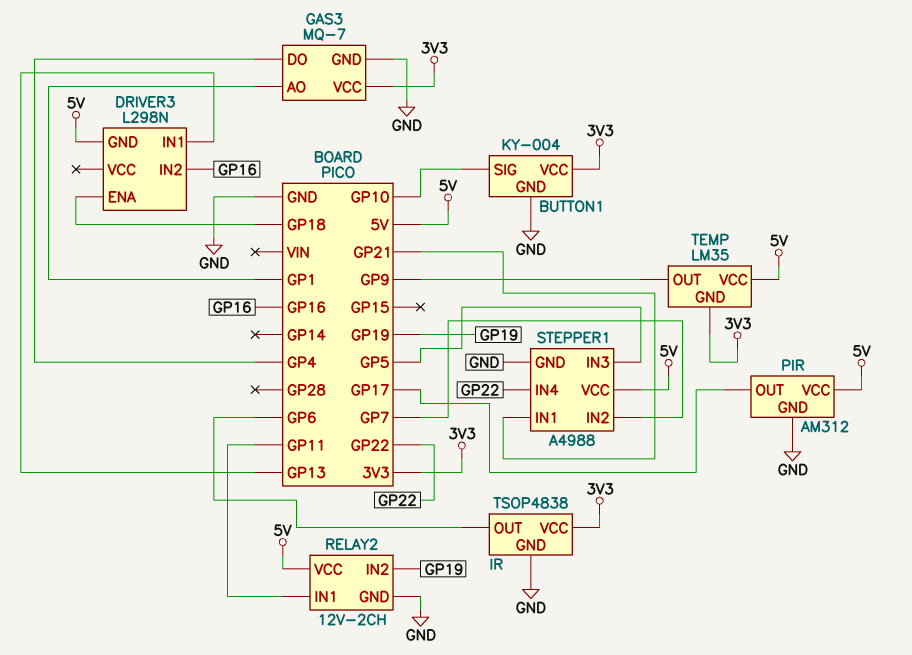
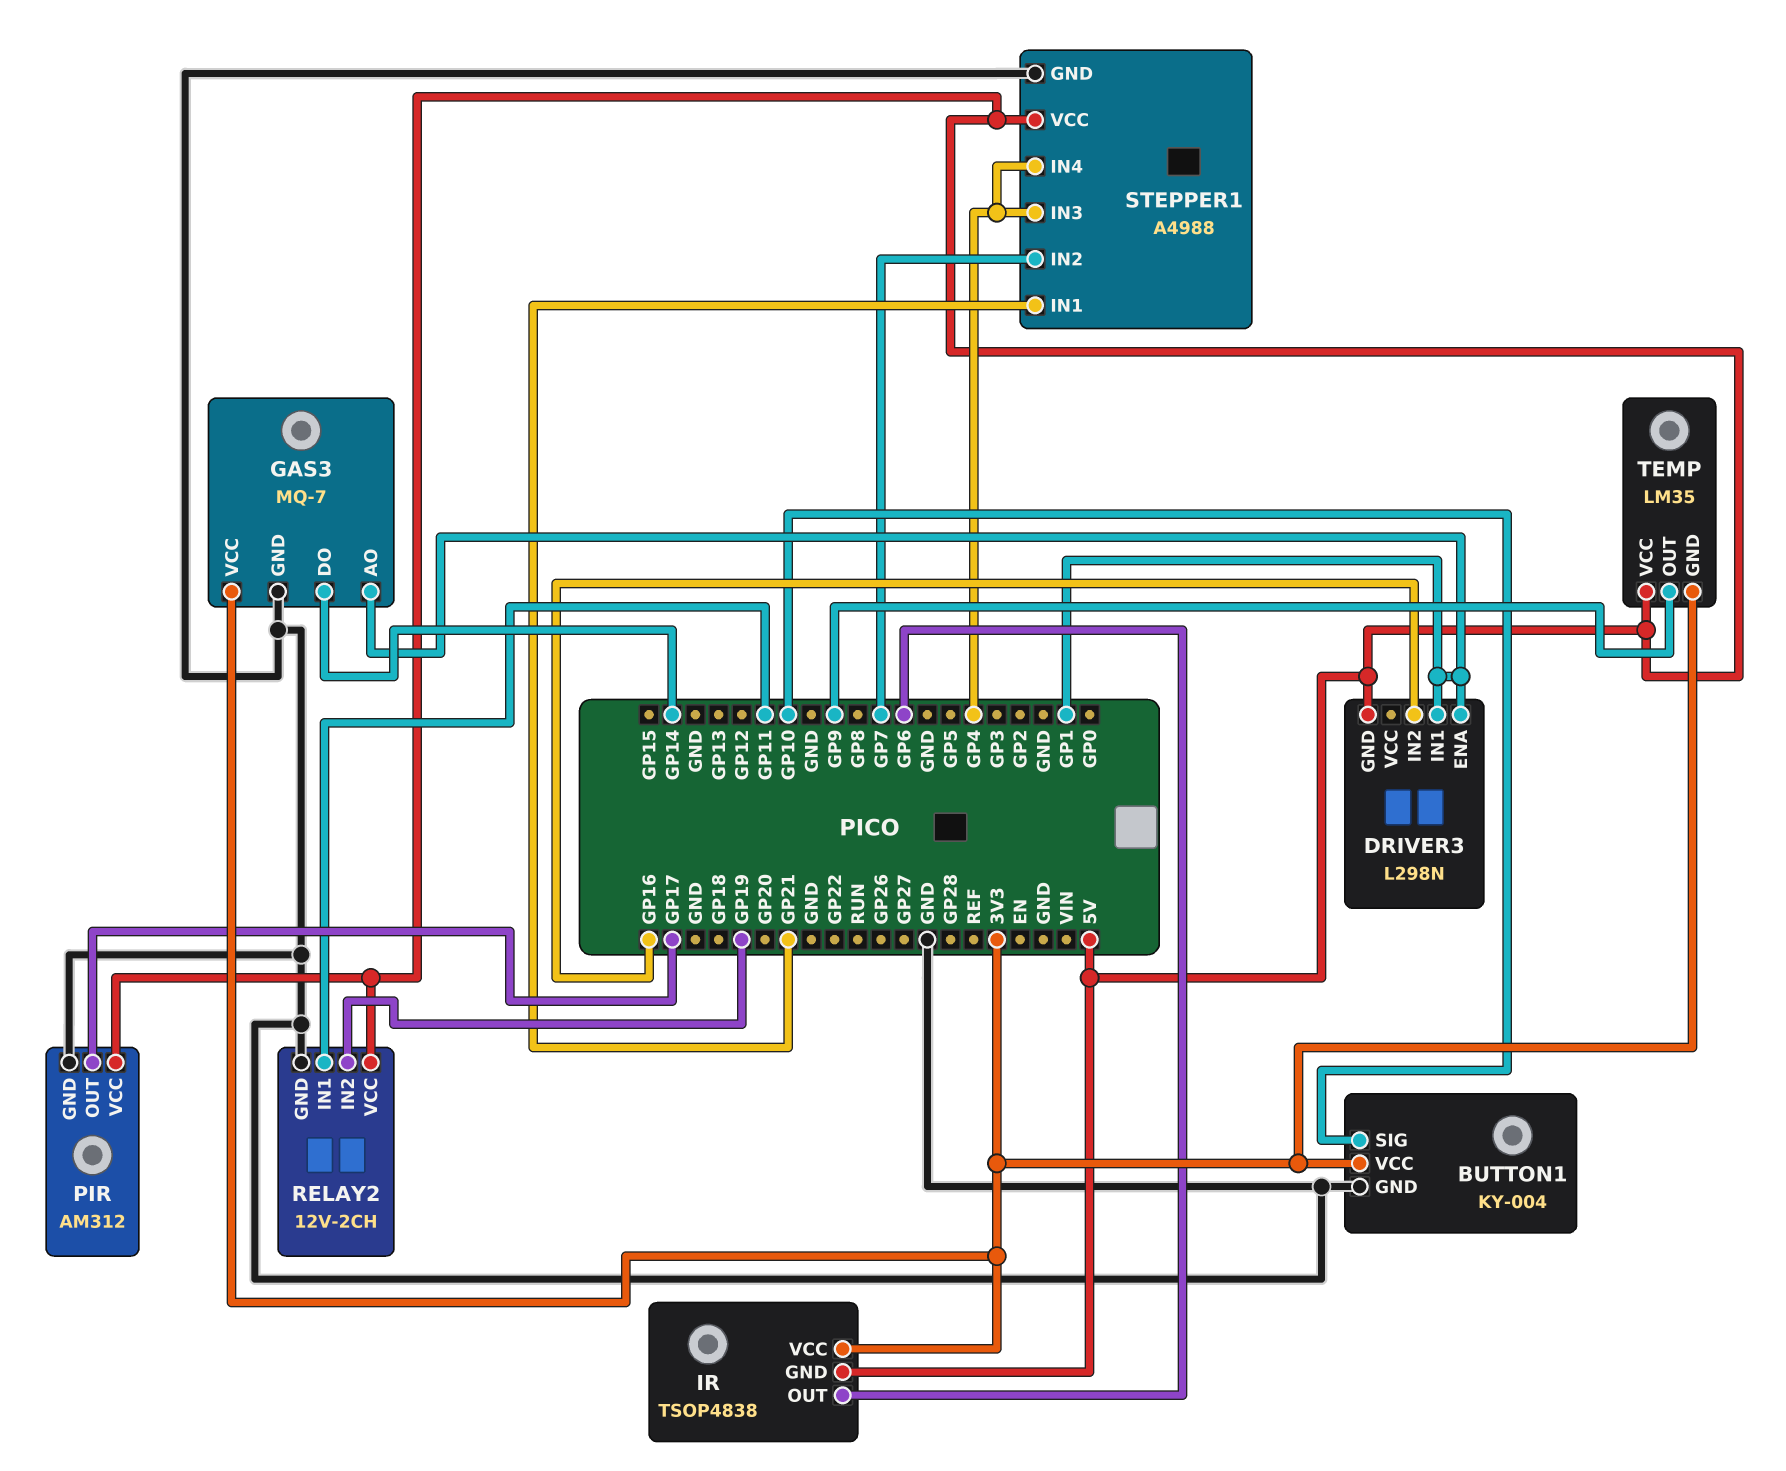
DRIVER3 pin ENA: GP18 -> GP1
DRIVER3 pin IN1: GP13 -> GP1
GAS3 pin DO: GP4 -> GP14
IR pin GND: GND -> 5V
STEPPER1 pin IN3: GP5 -> GP4
STEPPER1 pin IN4: GP22 -> GP4

